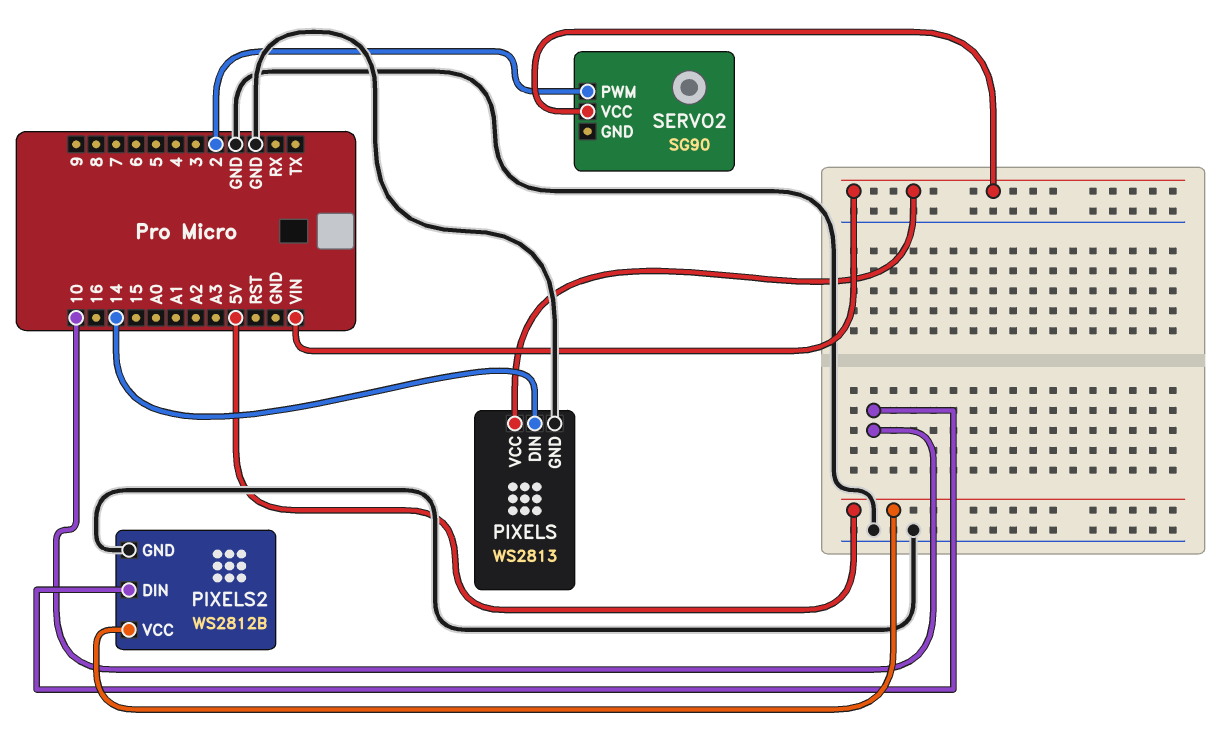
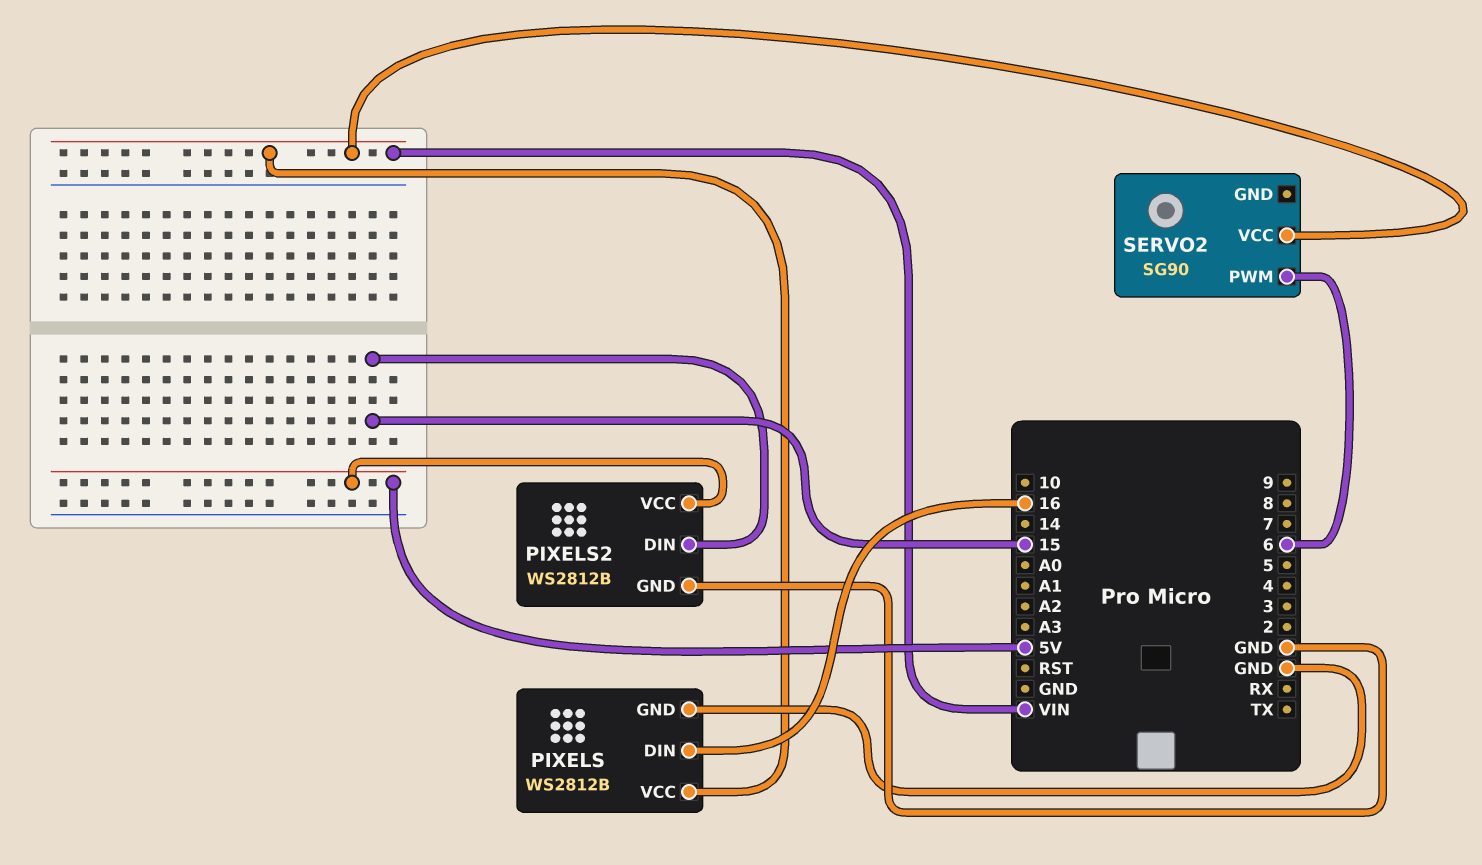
PIXELS: WS2813 -> WS2812B
PIXELS pin DIN: 14 -> 16
PIXELS2 pin DIN: 10 -> 15
SERVO2 pin PWM: 2 -> 6

